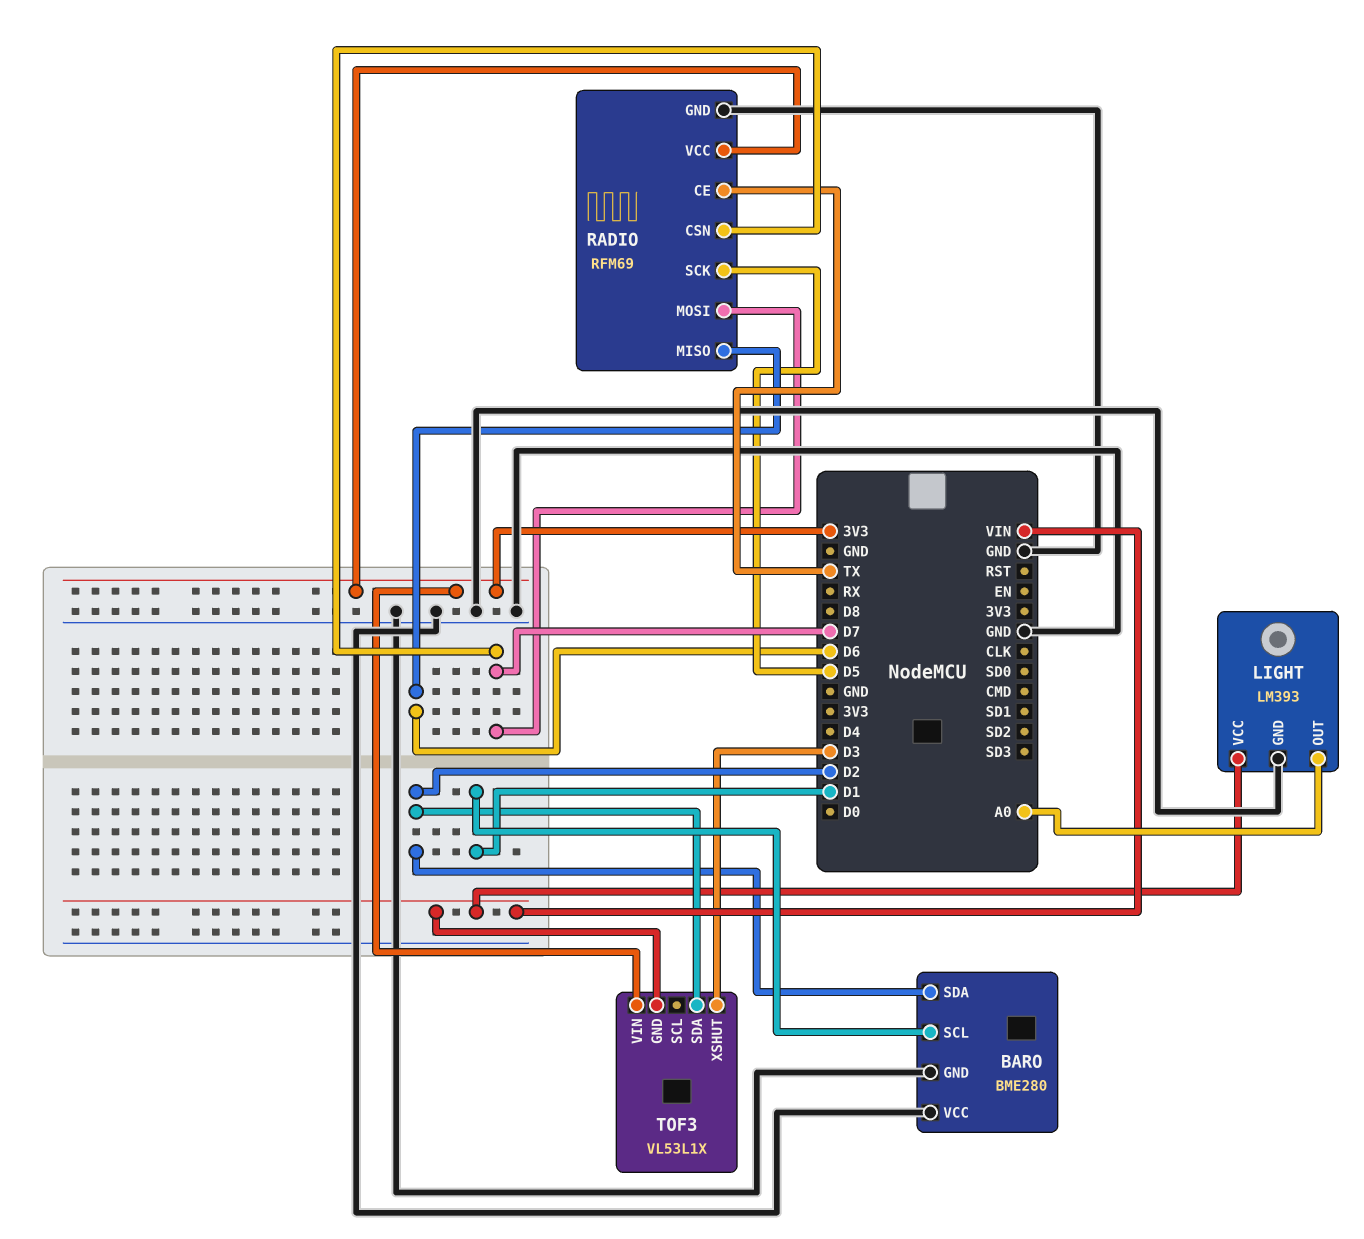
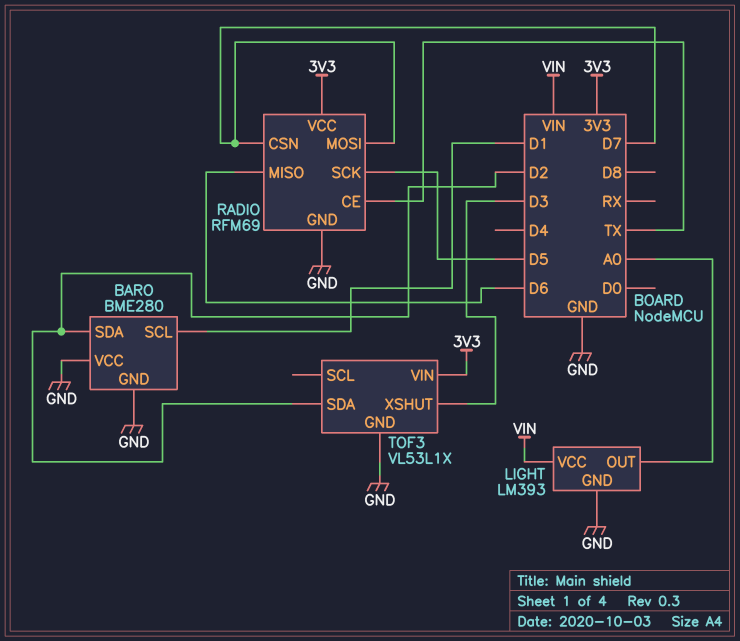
TOF3 pin GND: VIN -> GND

